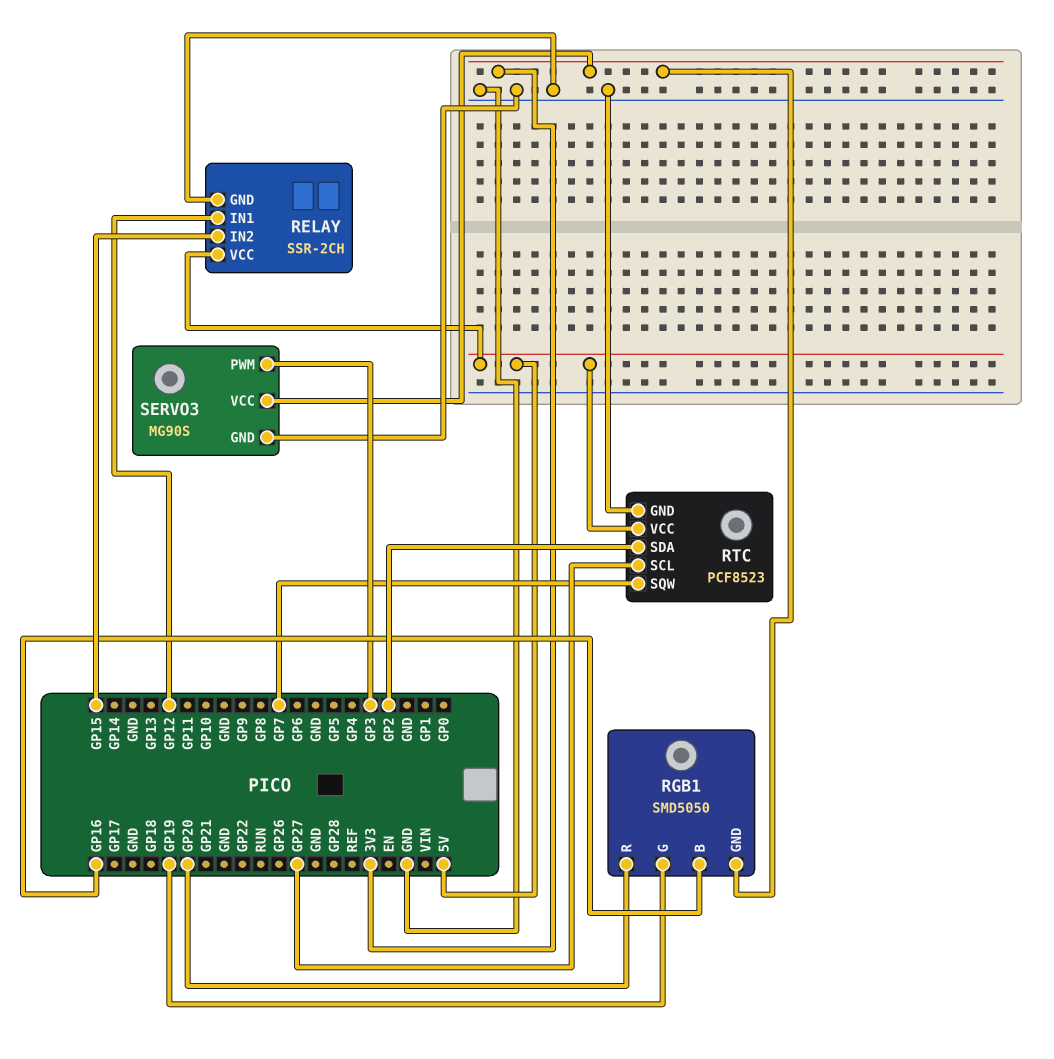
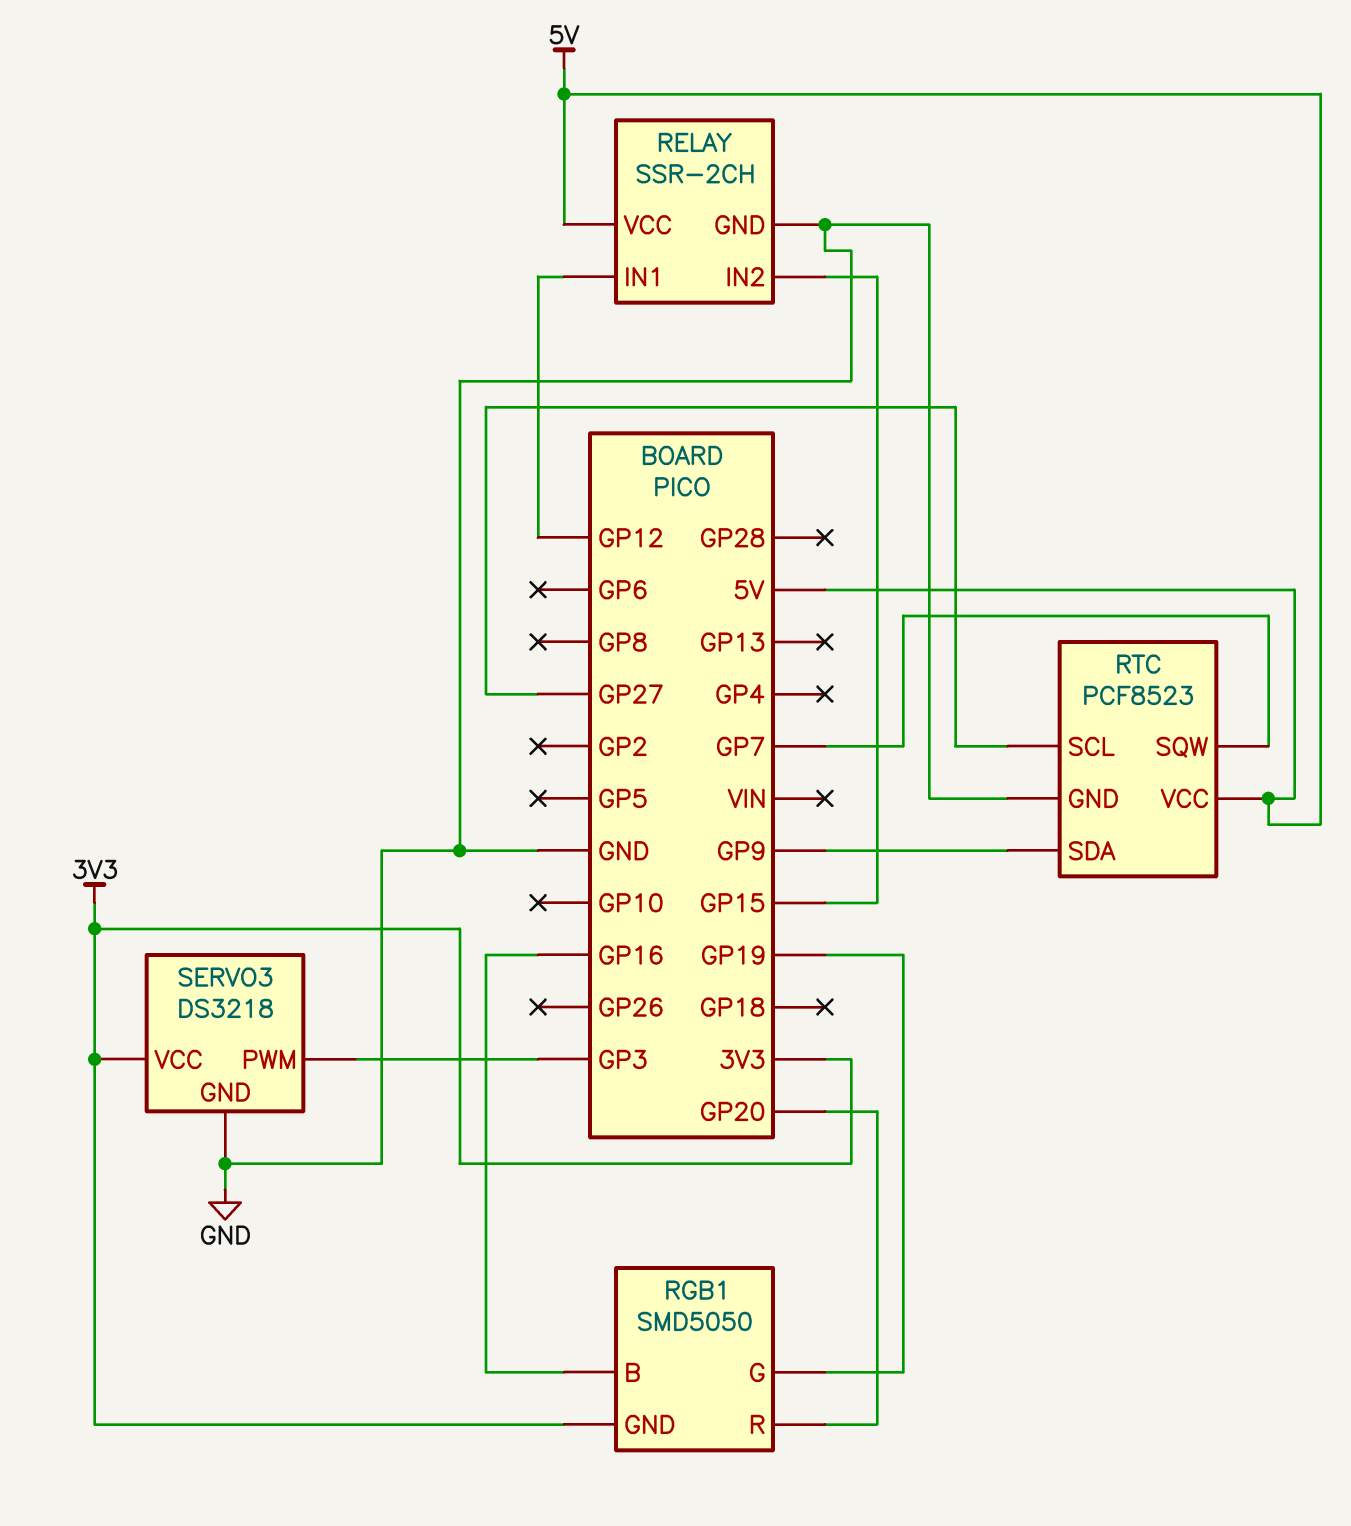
RTC pin SDA: GP2 -> GP9
SERVO3: MG90S -> DS3218

